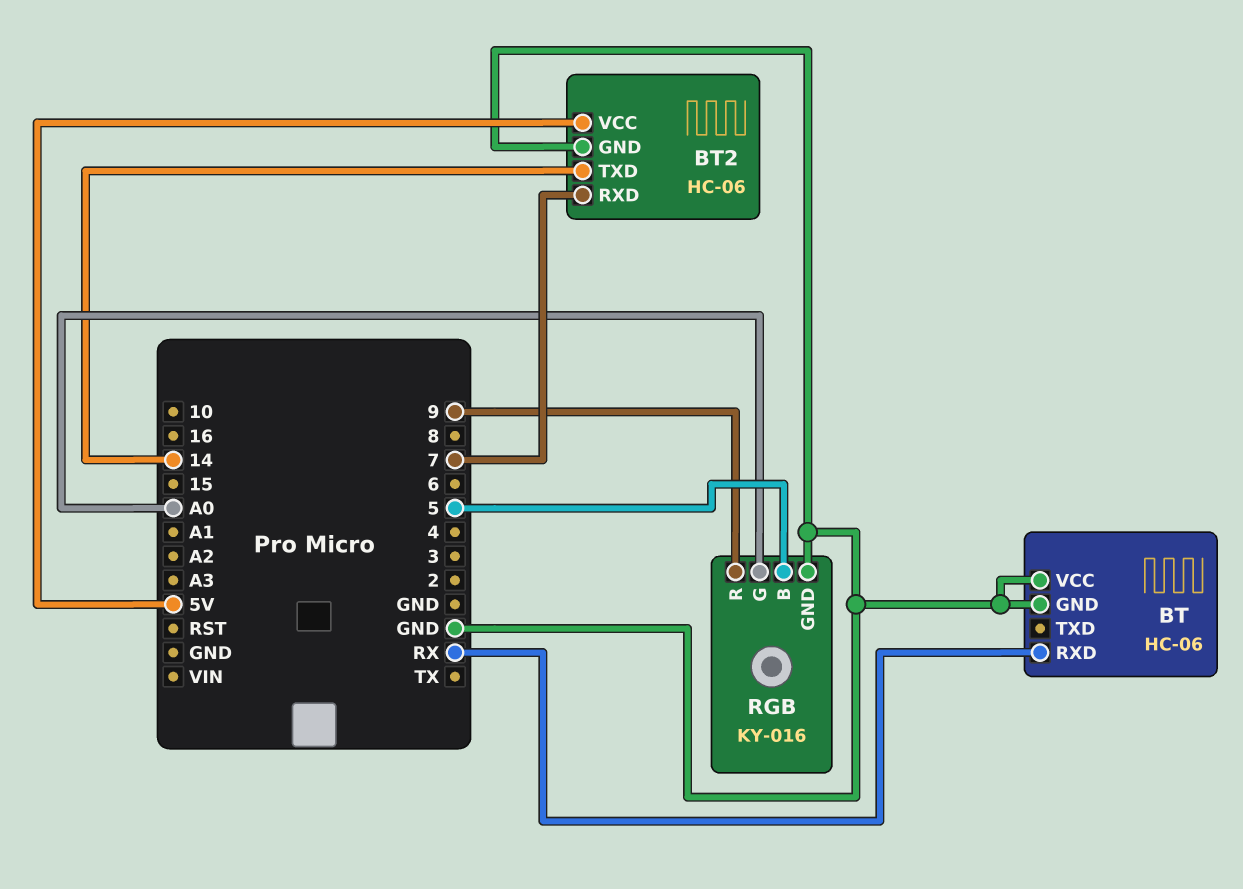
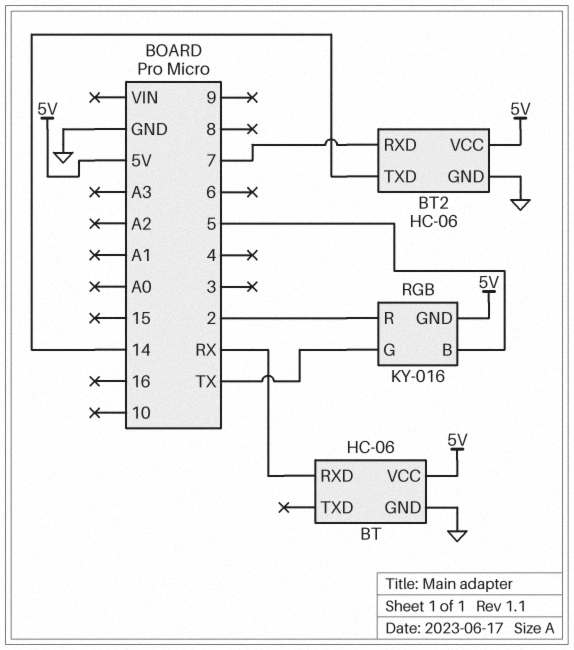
BT pin VCC: GND -> 5V
RGB pin G: A0 -> TX
RGB pin GND: GND -> 5V
RGB pin R: 9 -> 2

